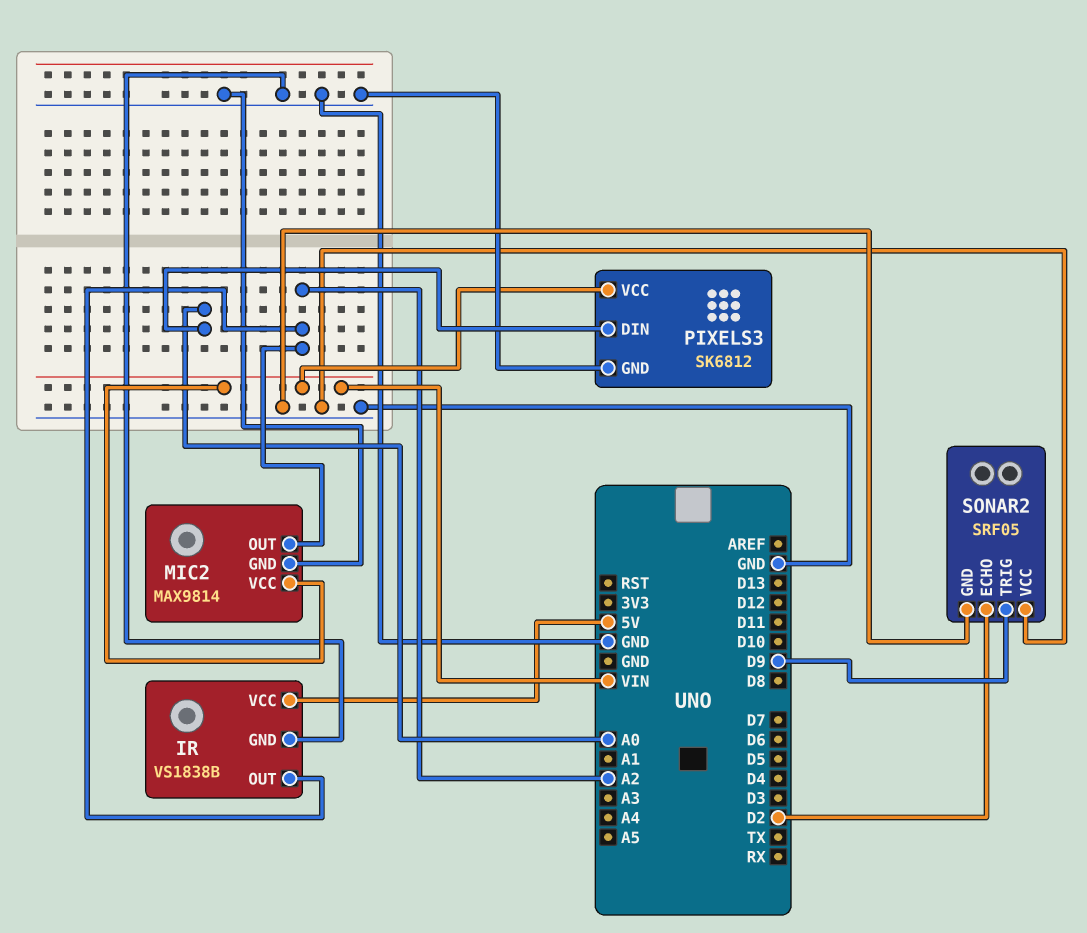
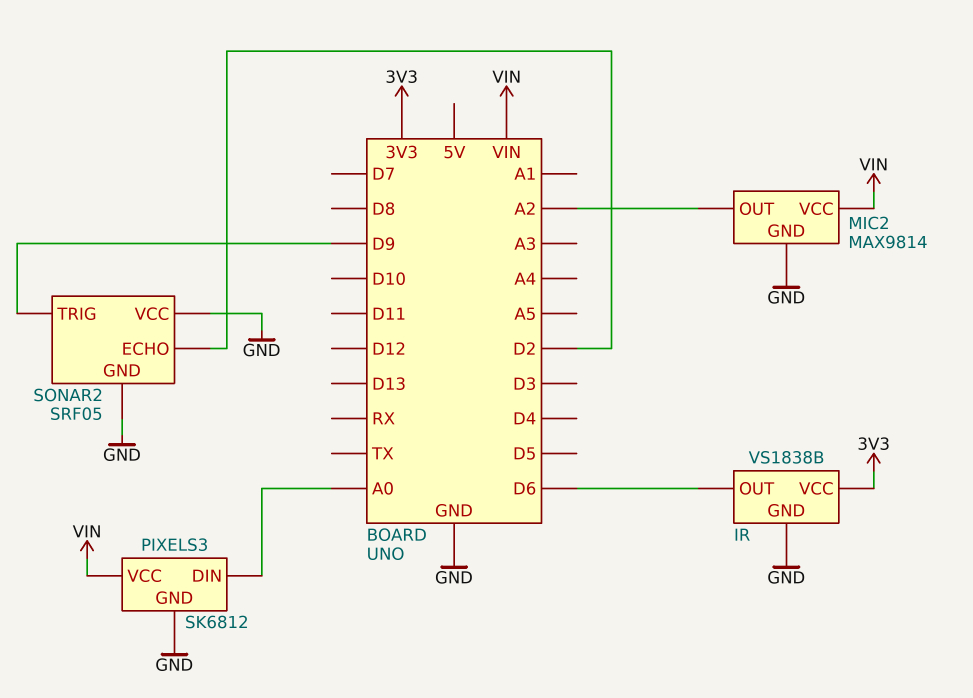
IR pin OUT: A2 -> D6
IR pin VCC: 5V -> 3V3

